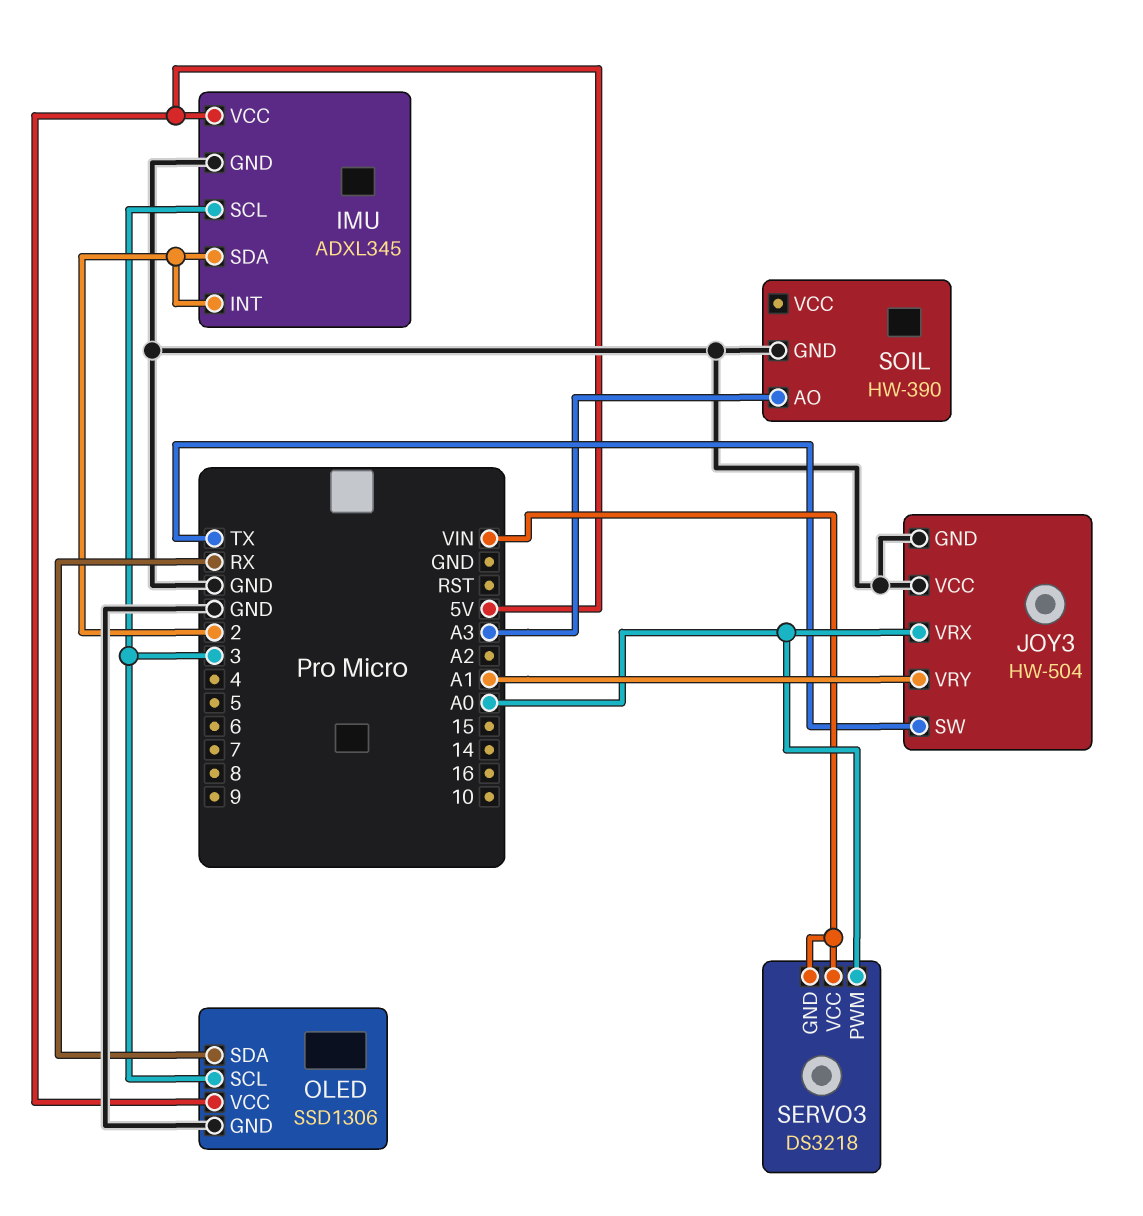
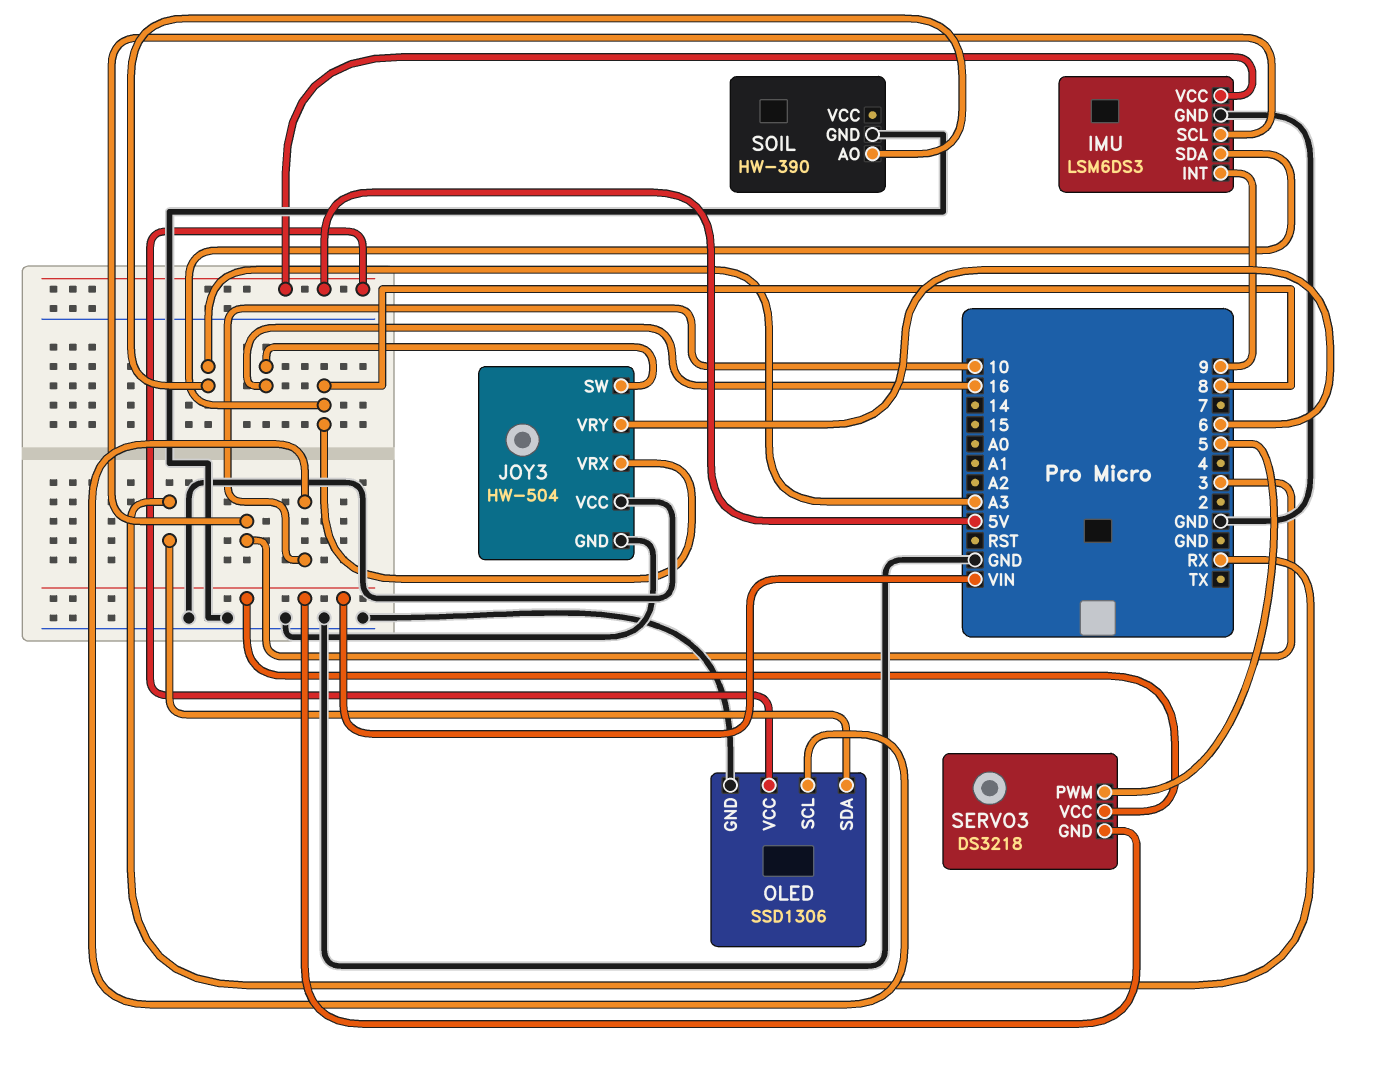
IMU: ADXL345 -> LSM6DS3
IMU pin INT: 2 -> 9
IMU pin SDA: 2 -> 8
JOY3 pin SW: TX -> 16
JOY3 pin VRX: A0 -> 8
JOY3 pin VRY: A1 -> 6
OLED pin SCL: 3 -> 10
SERVO3 pin PWM: A0 -> 5

